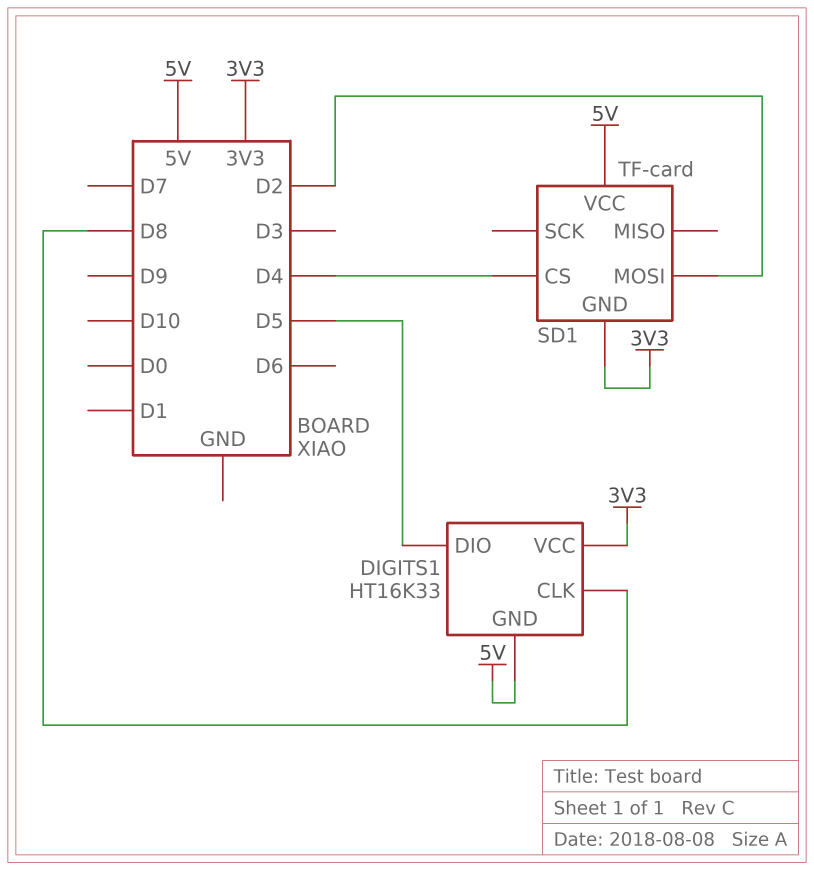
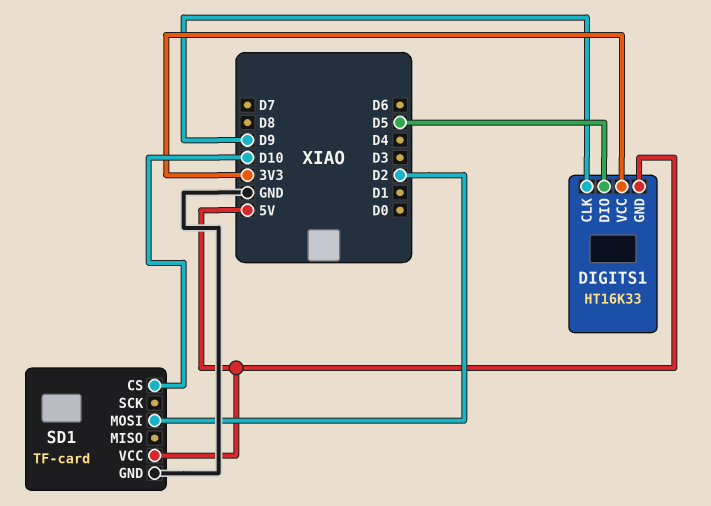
DIGITS1 pin CLK: D8 -> D9
SD1 pin CS: D4 -> D10
SD1 pin GND: 3V3 -> GND

